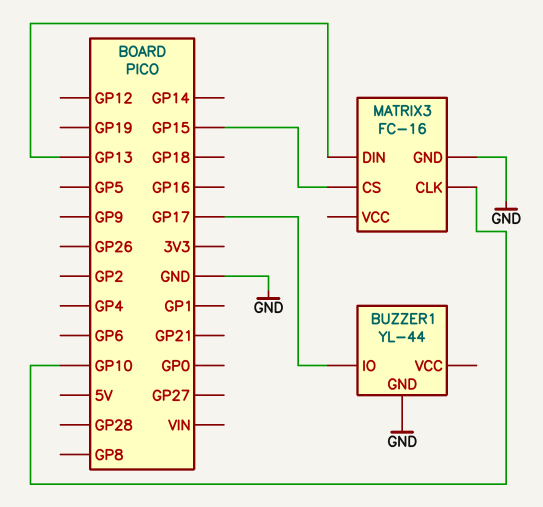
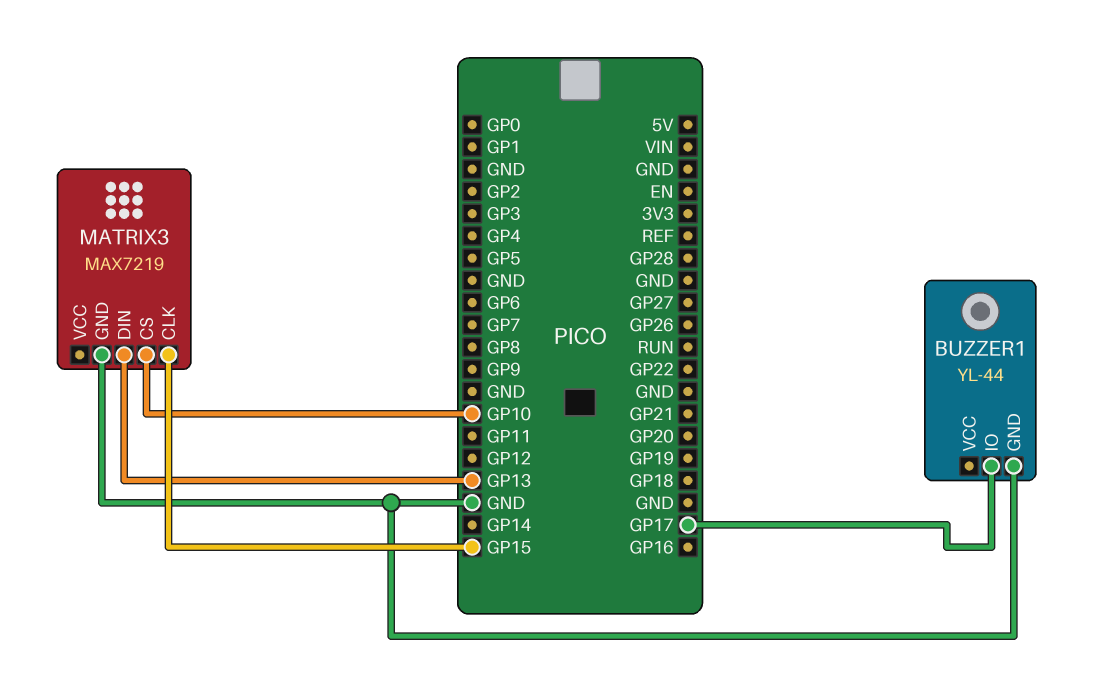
MATRIX3: FC-16 -> MAX7219
MATRIX3 pin CLK: GP10 -> GP15
MATRIX3 pin CS: GP15 -> GP10

